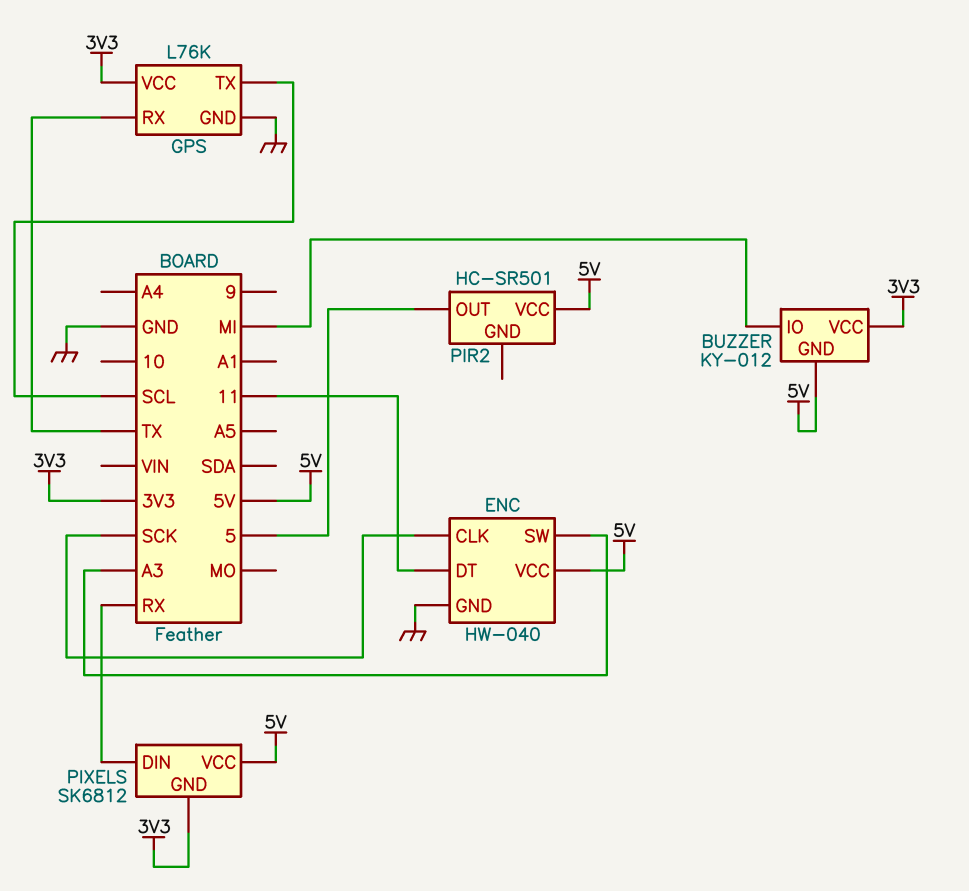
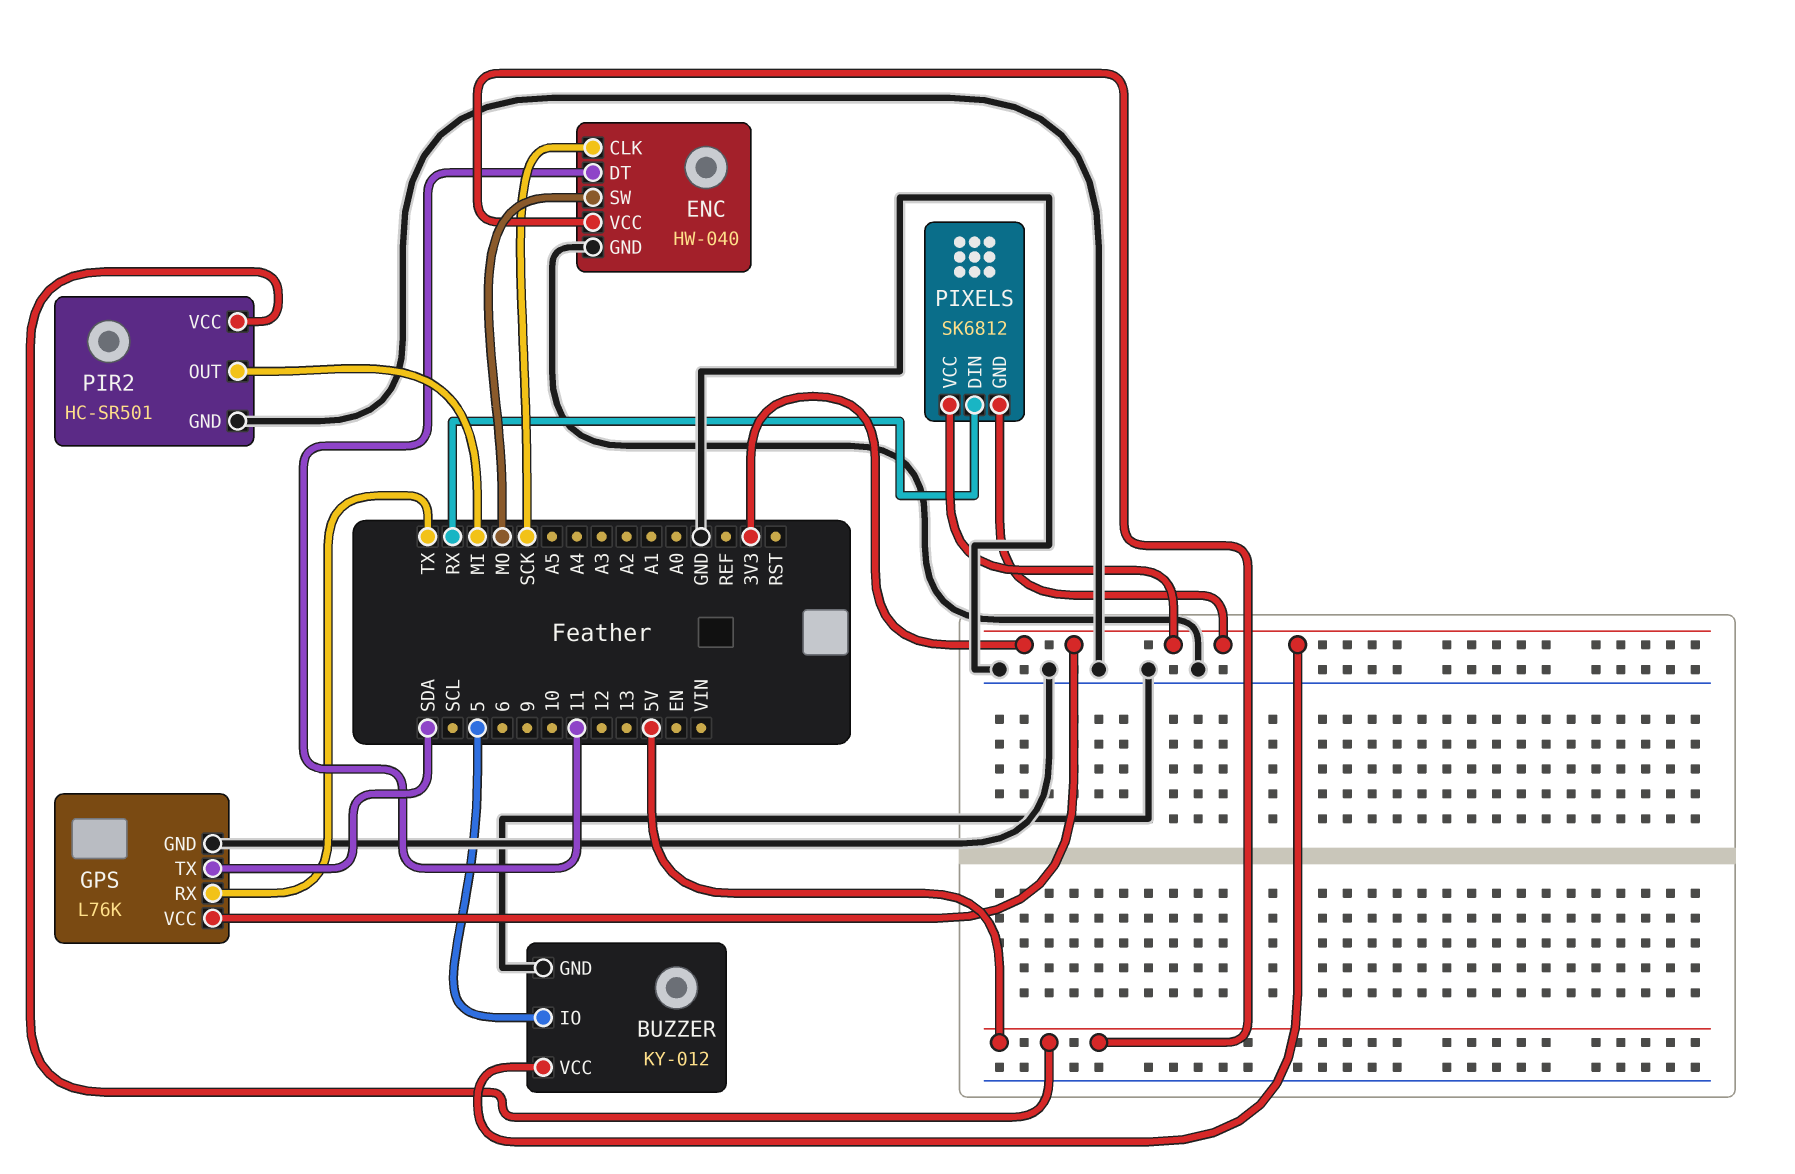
BUZZER pin GND: 5V -> GND
BUZZER pin IO: MI -> 5
ENC pin SW: A3 -> MO
GPS pin TX: SCL -> SDA
PIR2 pin GND: none -> GND
PIR2 pin OUT: 5 -> MI
PIXELS pin VCC: 5V -> 3V3

